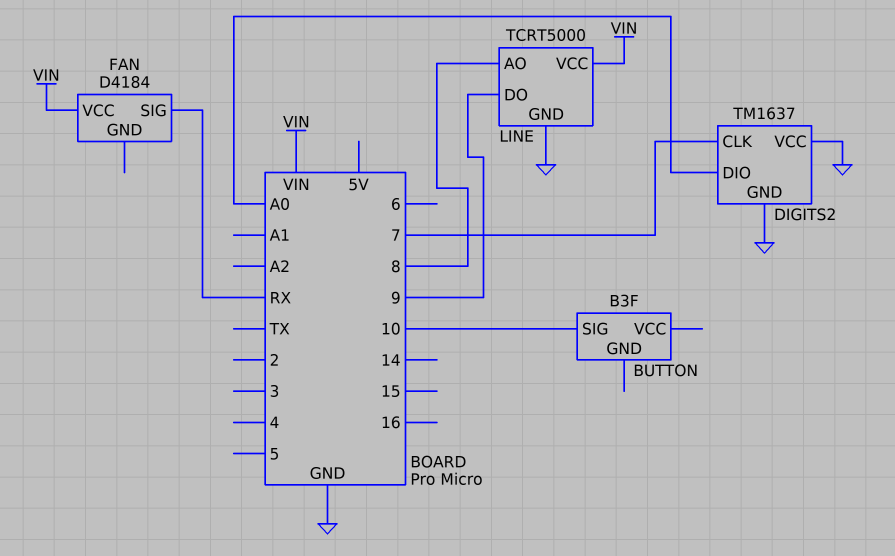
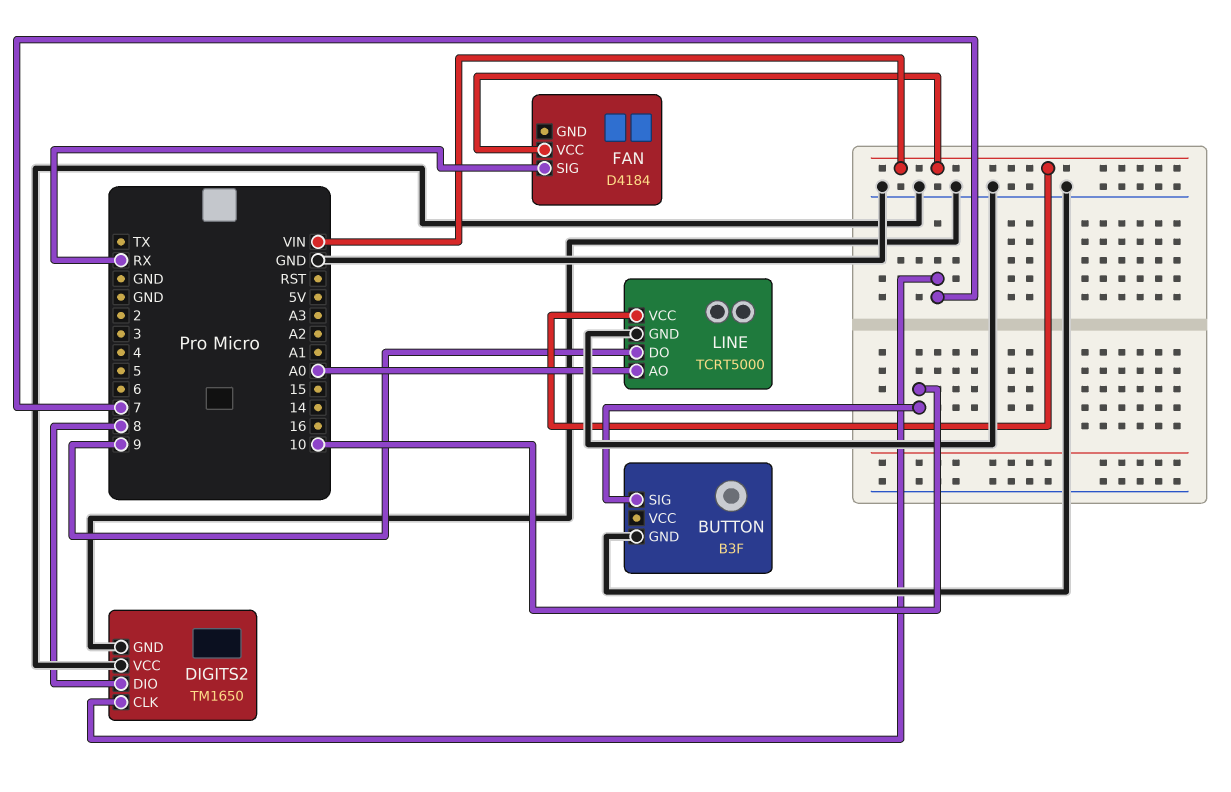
BUTTON pin GND: none -> GND
DIGITS2: TM1637 -> TM1650
DIGITS2 pin DIO: A0 -> 8
LINE pin AO: 8 -> A0

